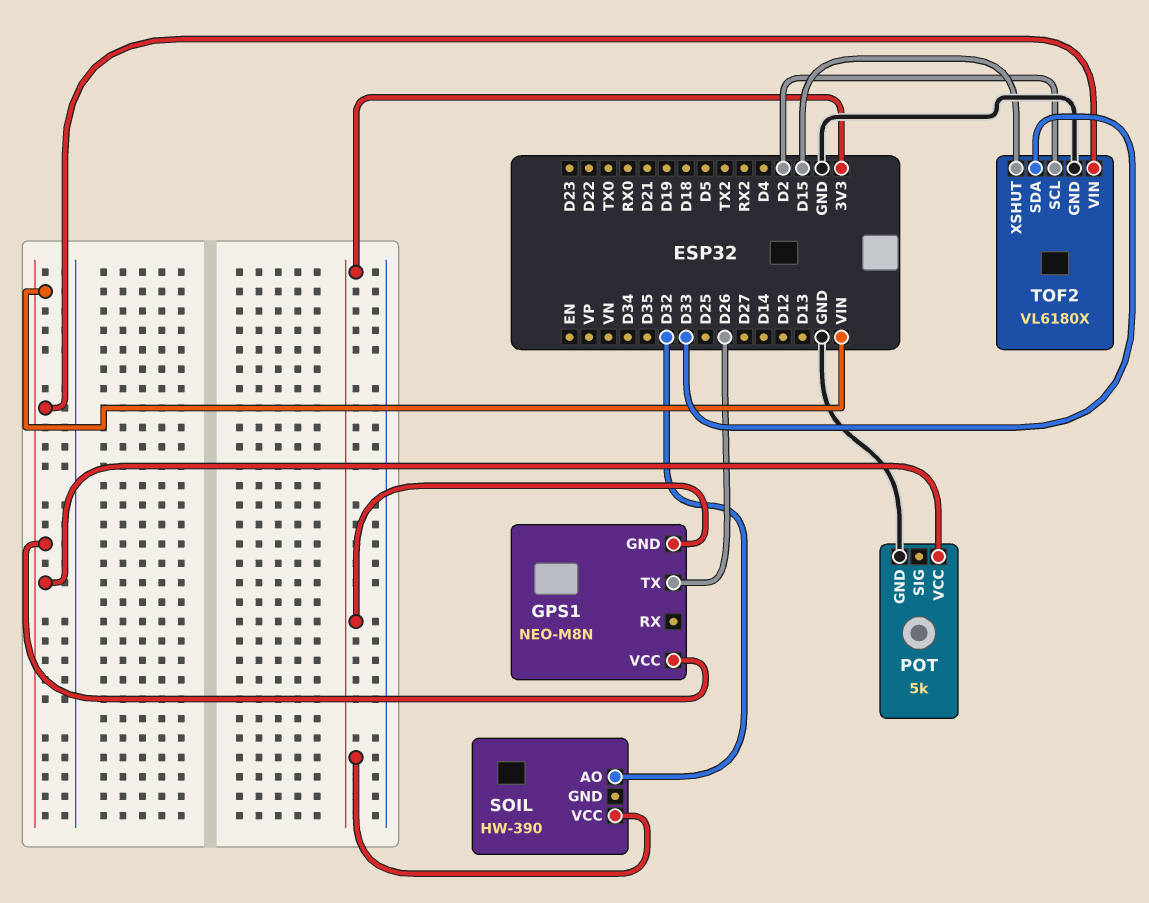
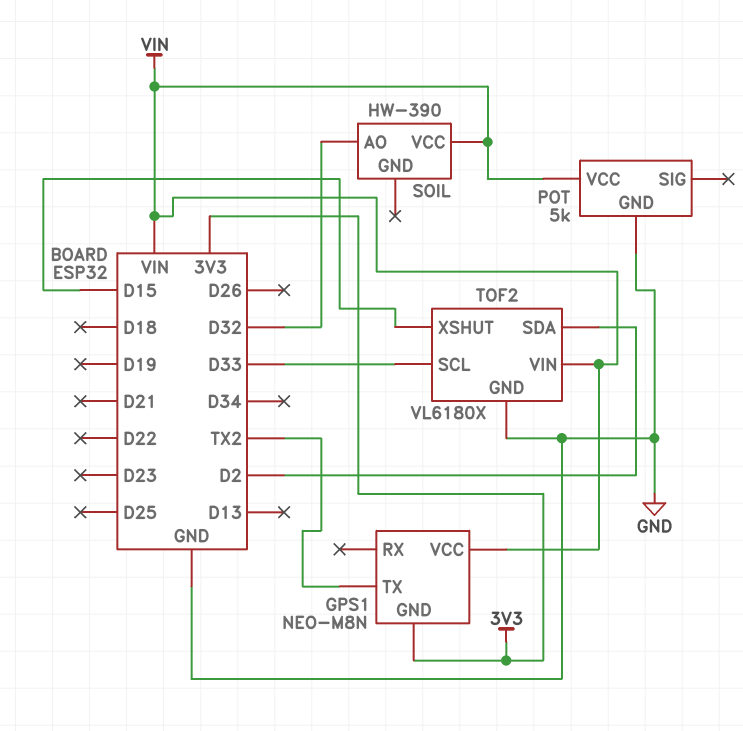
GPS1 pin TX: D26 -> TX2
SOIL pin VCC: 3V3 -> VIN
TOF2 pin SCL: D2 -> D33
TOF2 pin SDA: D33 -> D2

